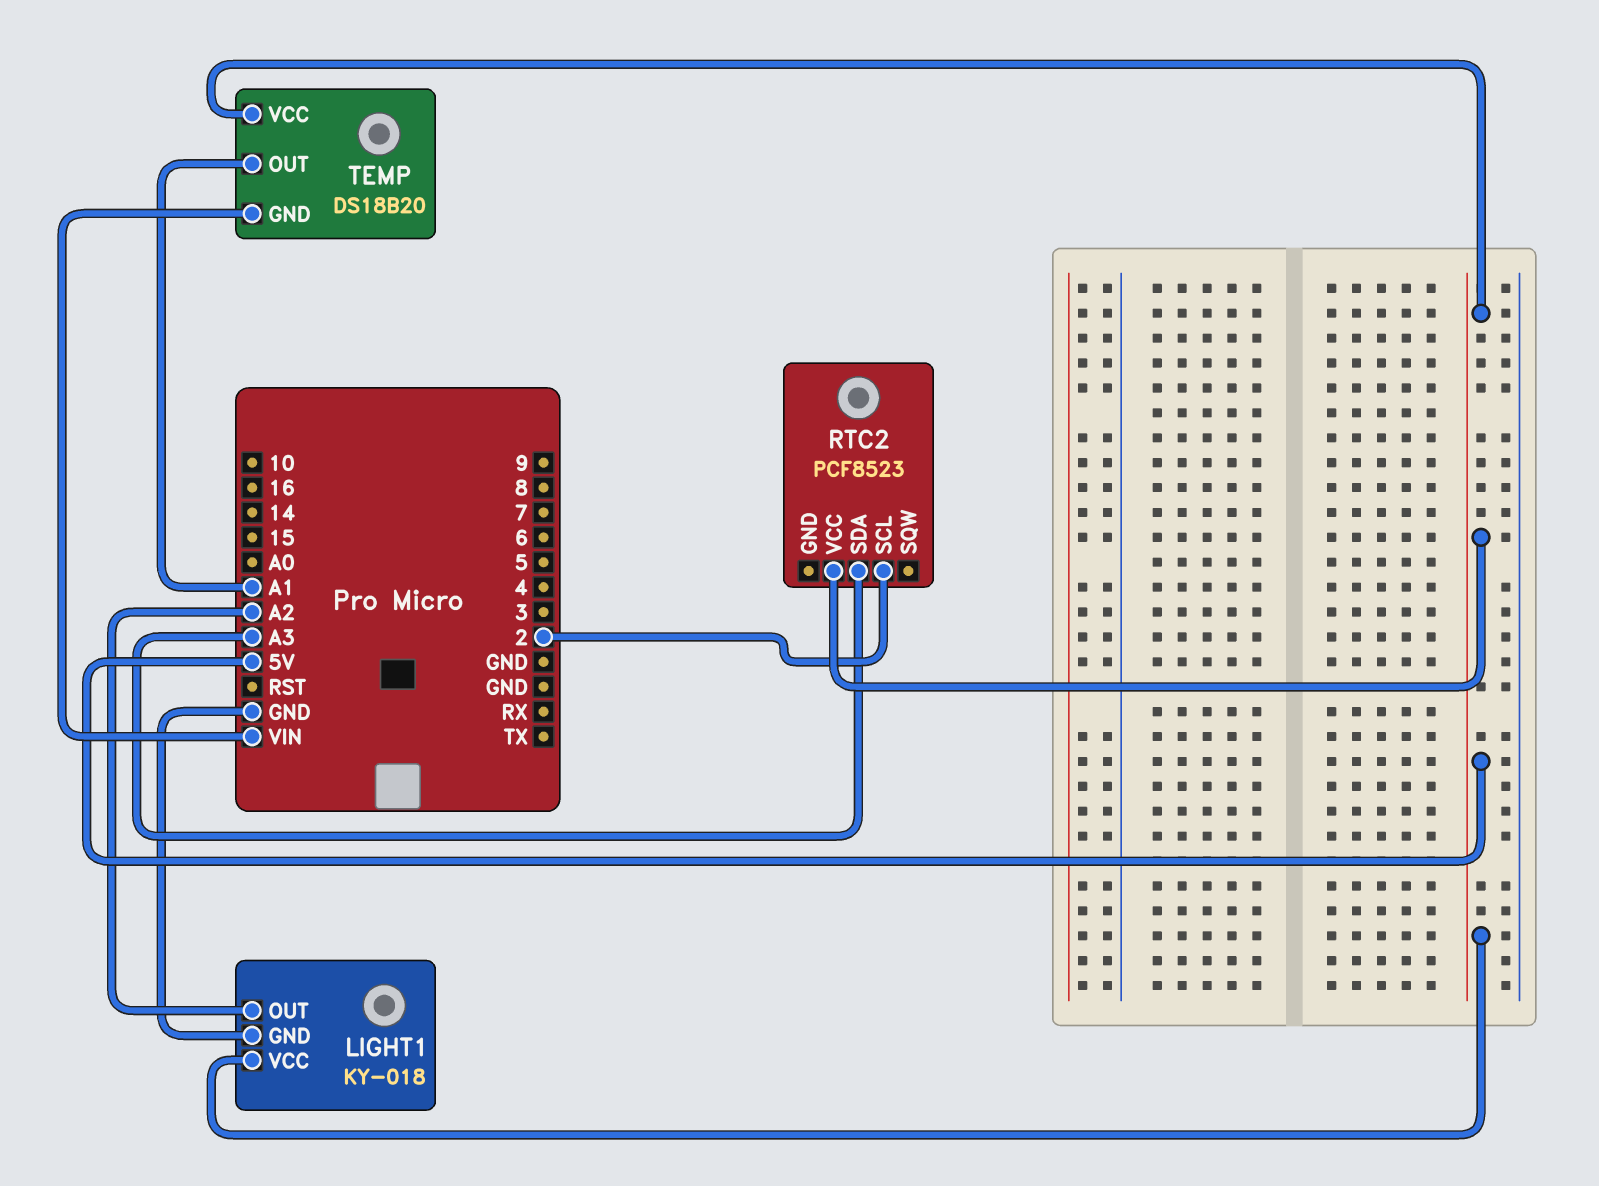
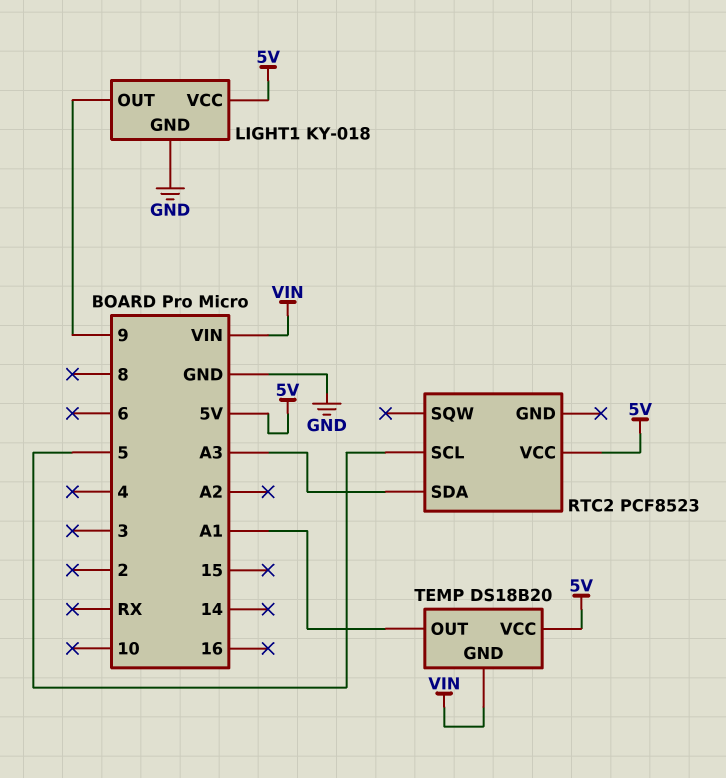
LIGHT1 pin OUT: A2 -> 9
RTC2 pin SCL: 2 -> 5

